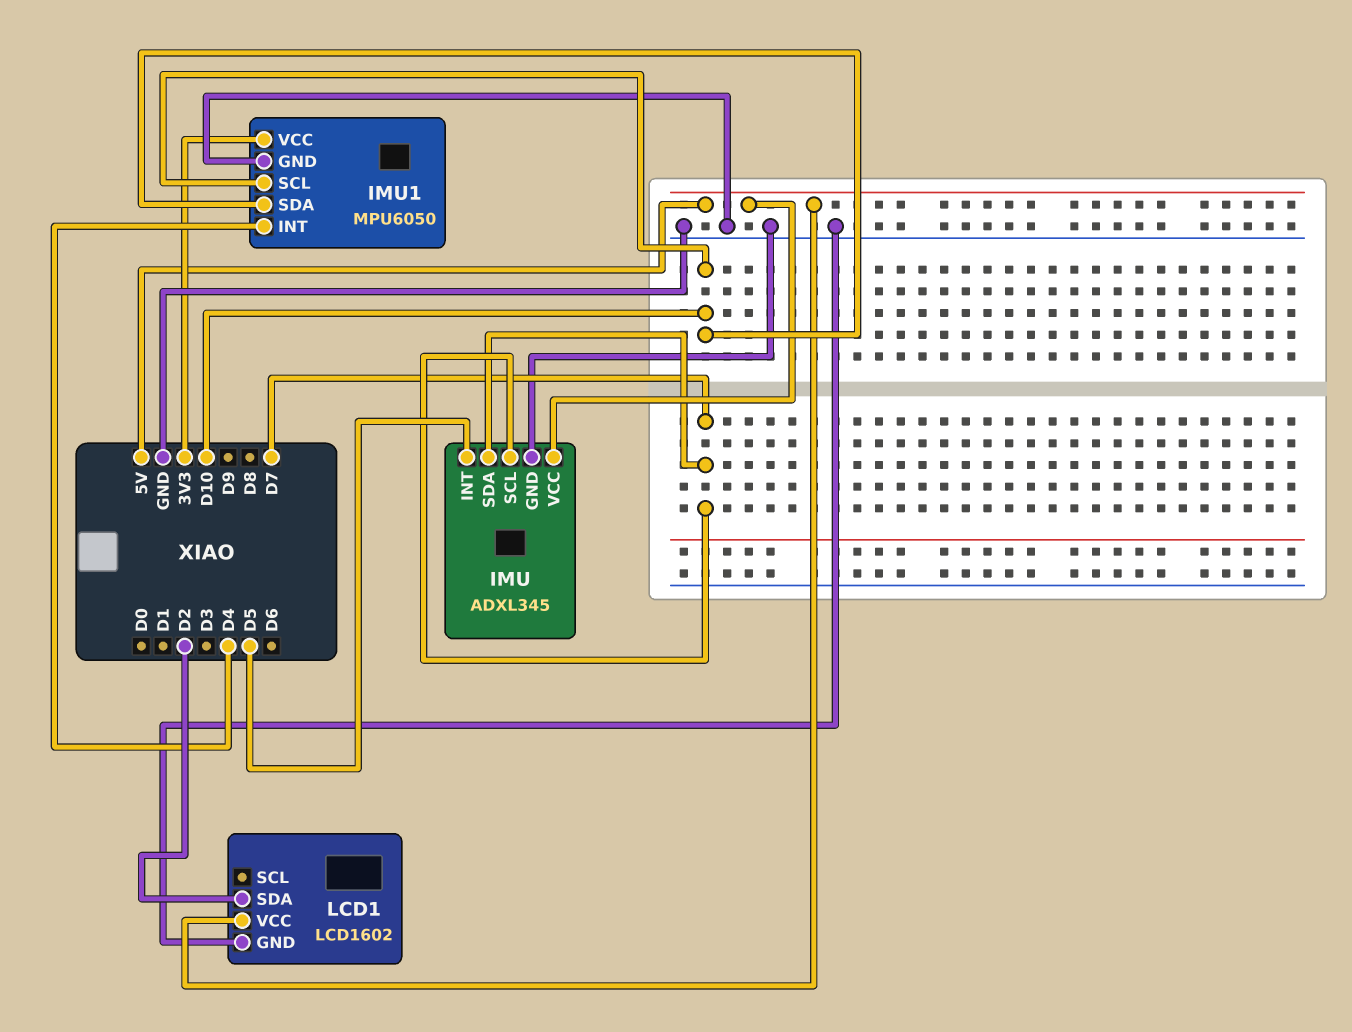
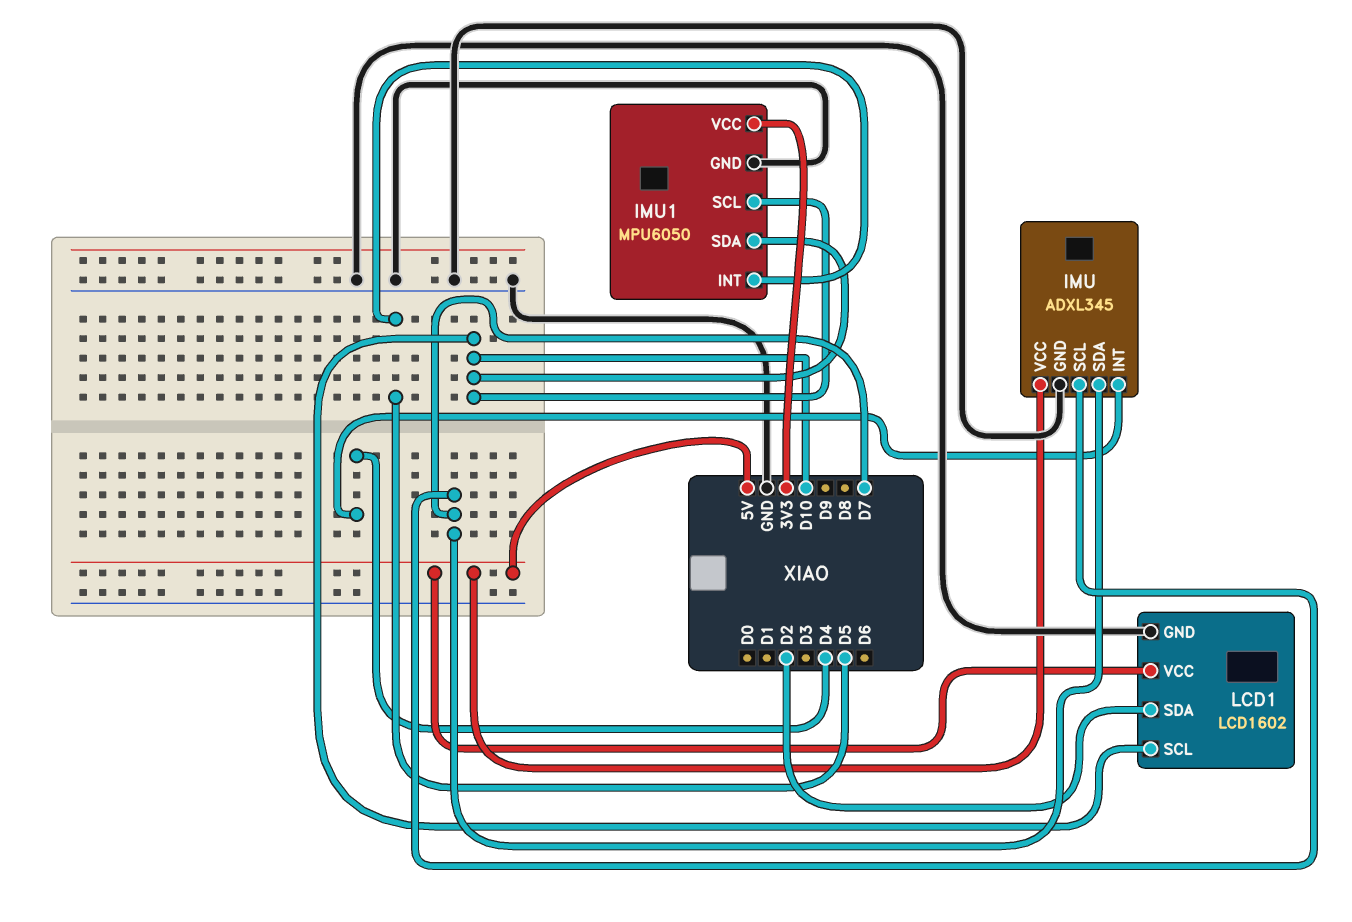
IMU pin INT: D5 -> D4
IMU1 pin INT: D4 -> D5
LCD1 pin SCL: none -> D10

